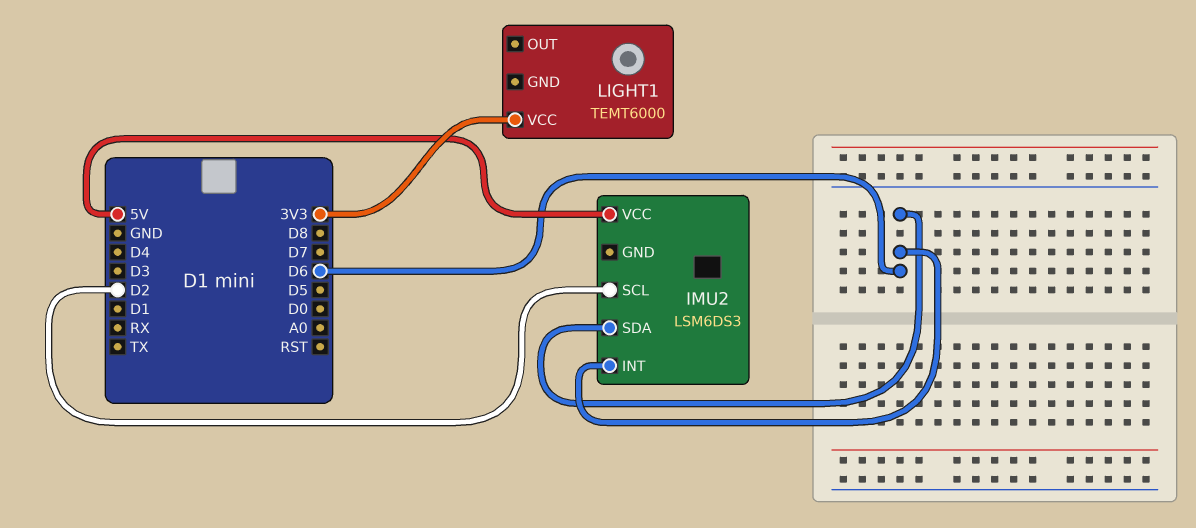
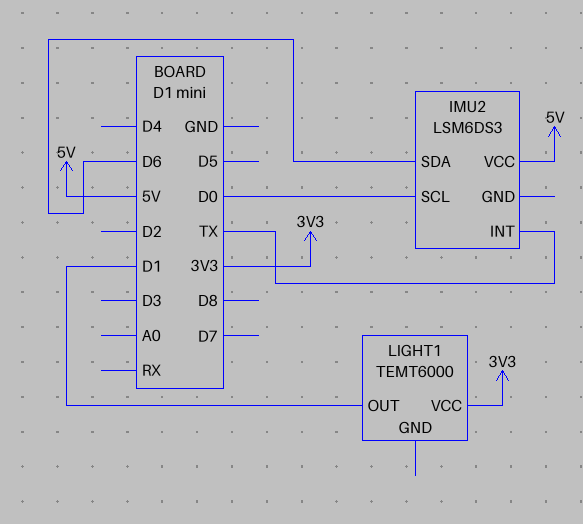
IMU2 pin INT: D6 -> TX
IMU2 pin SCL: D2 -> D0
LIGHT1 pin OUT: none -> D1

